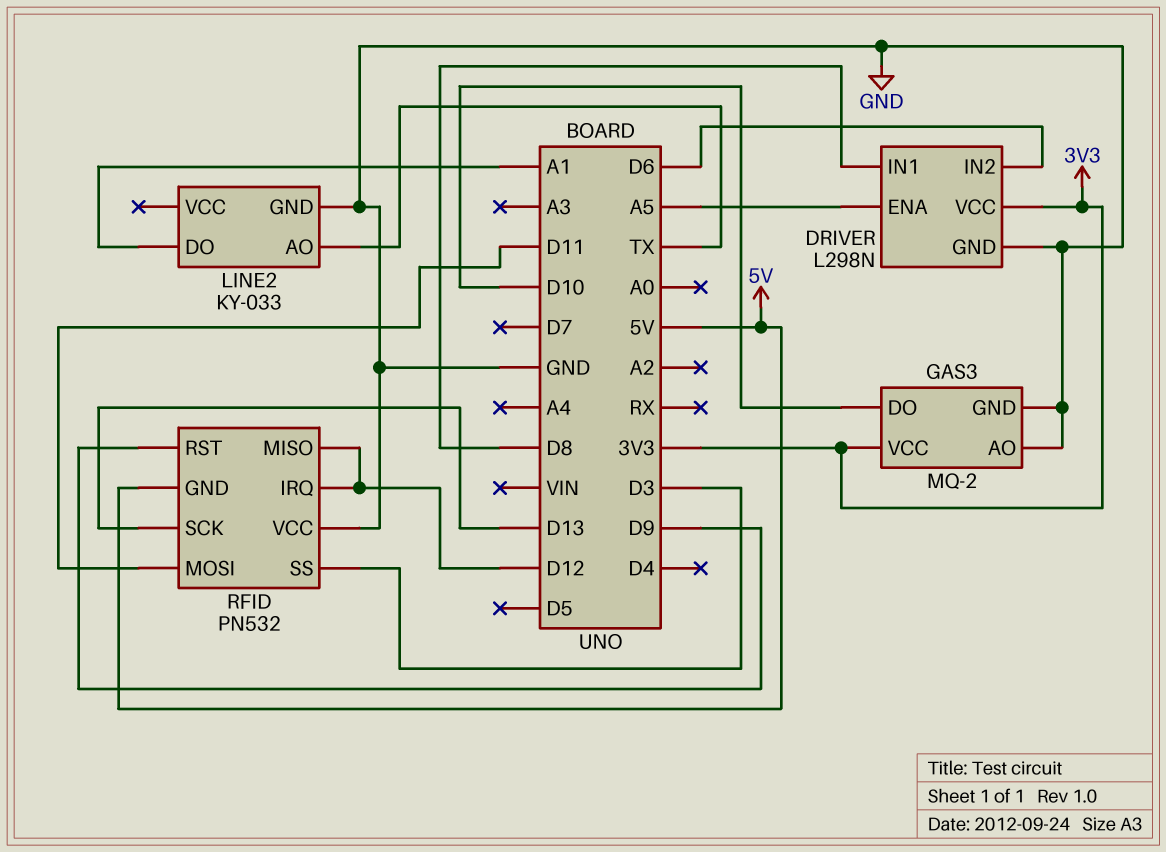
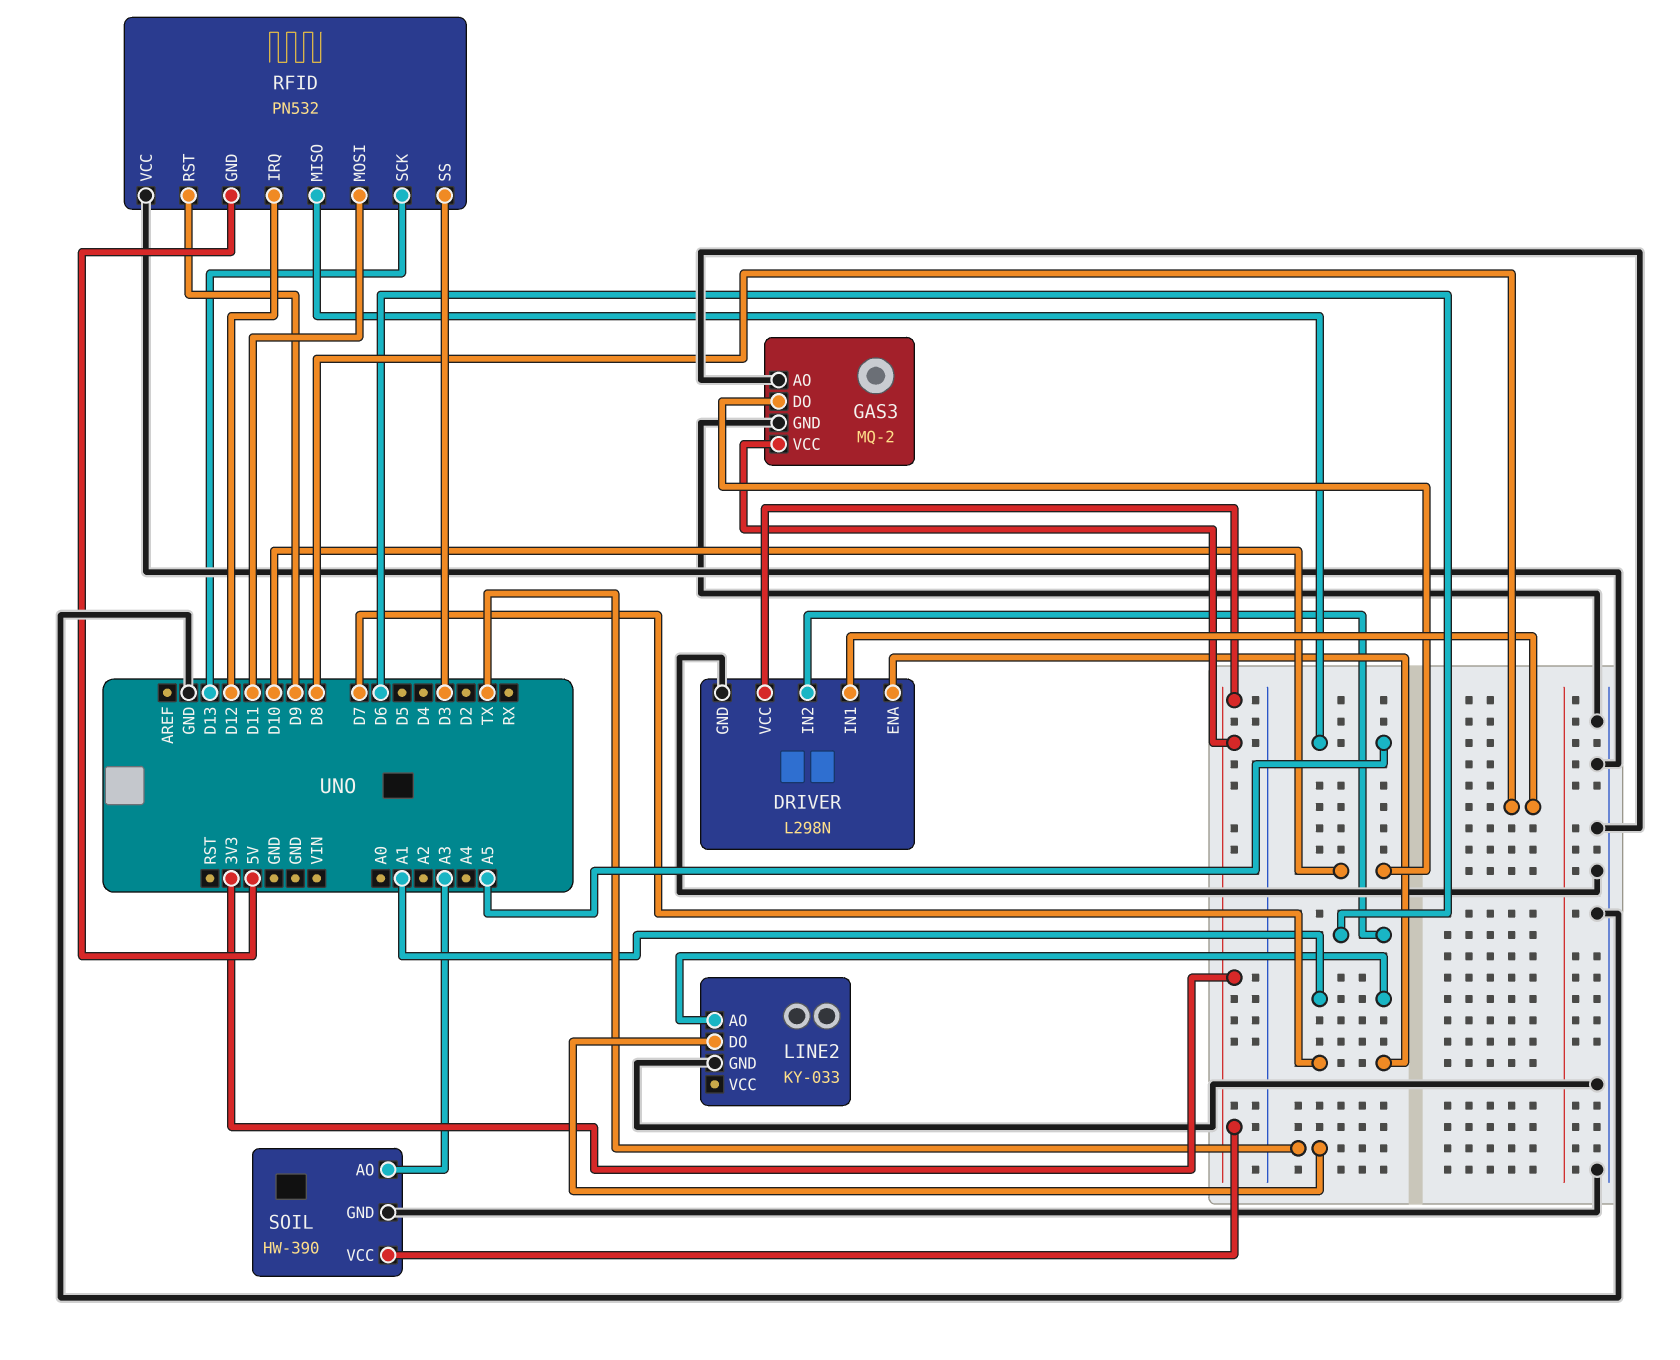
DRIVER pin ENA: A5 -> D7
LINE2 pin AO: TX -> A1
LINE2 pin DO: A1 -> TX
RFID pin MISO: D12 -> A5
SOIL: none -> HW-390
SOIL pin AO: none -> A3
SOIL pin GND: none -> GND
SOIL pin VCC: none -> 3V3

